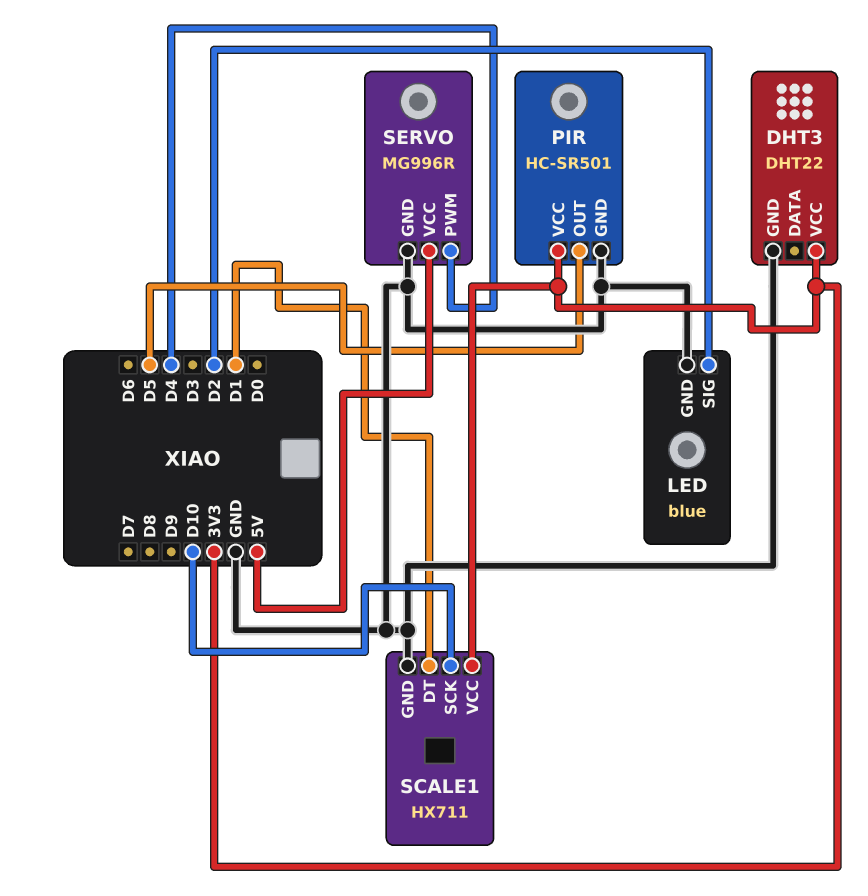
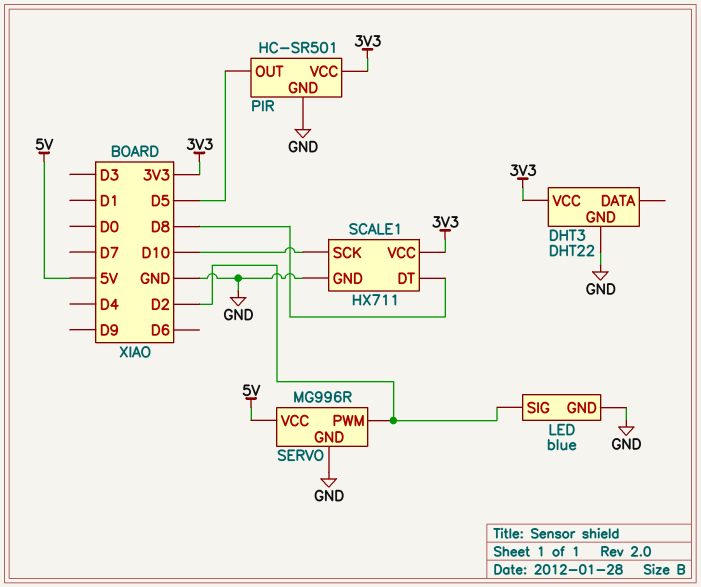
SCALE1 pin DT: D1 -> D8
SERVO pin PWM: D4 -> D2

